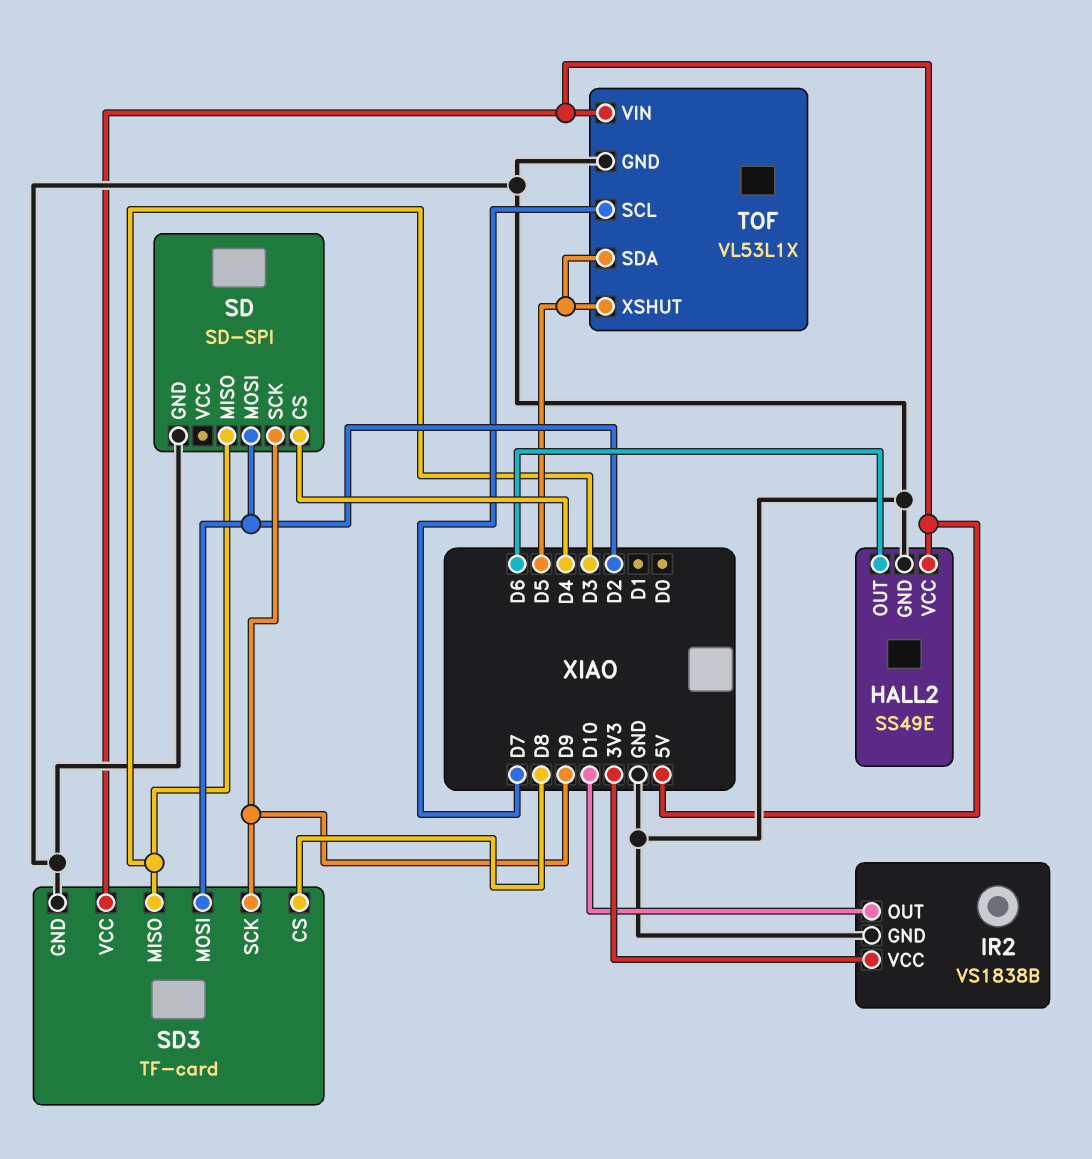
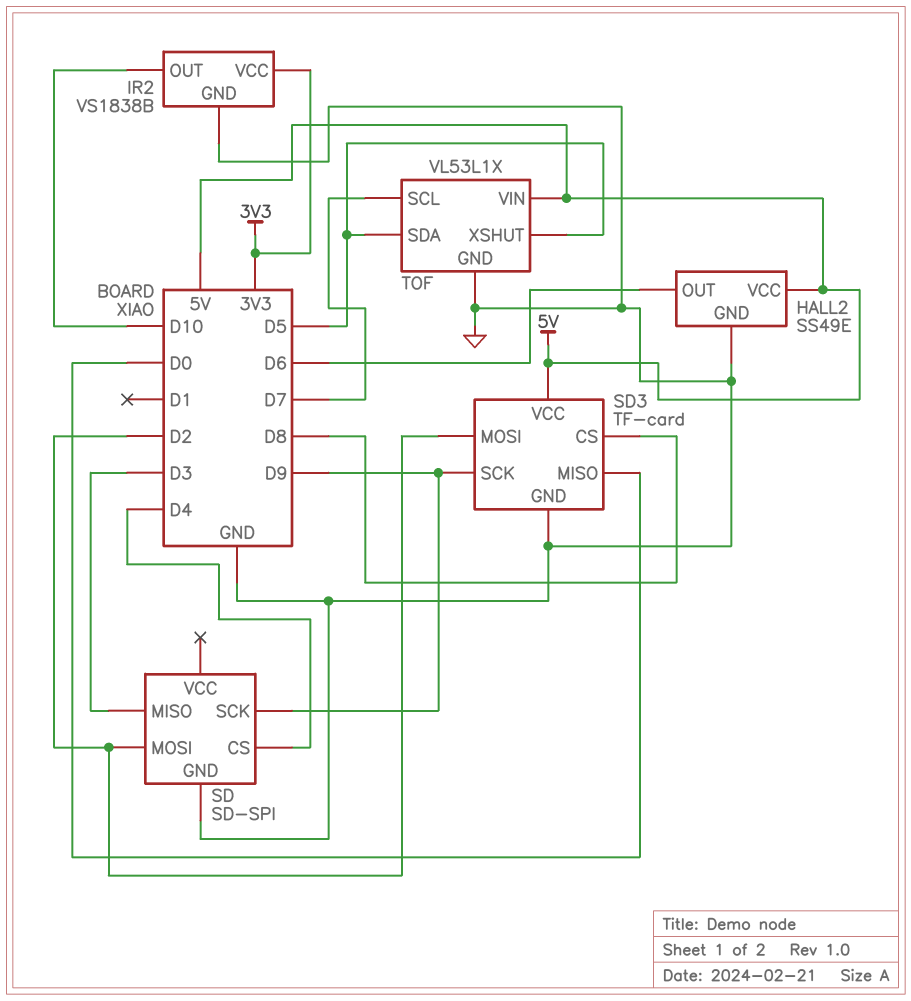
SD3 pin MISO: D3 -> D0

